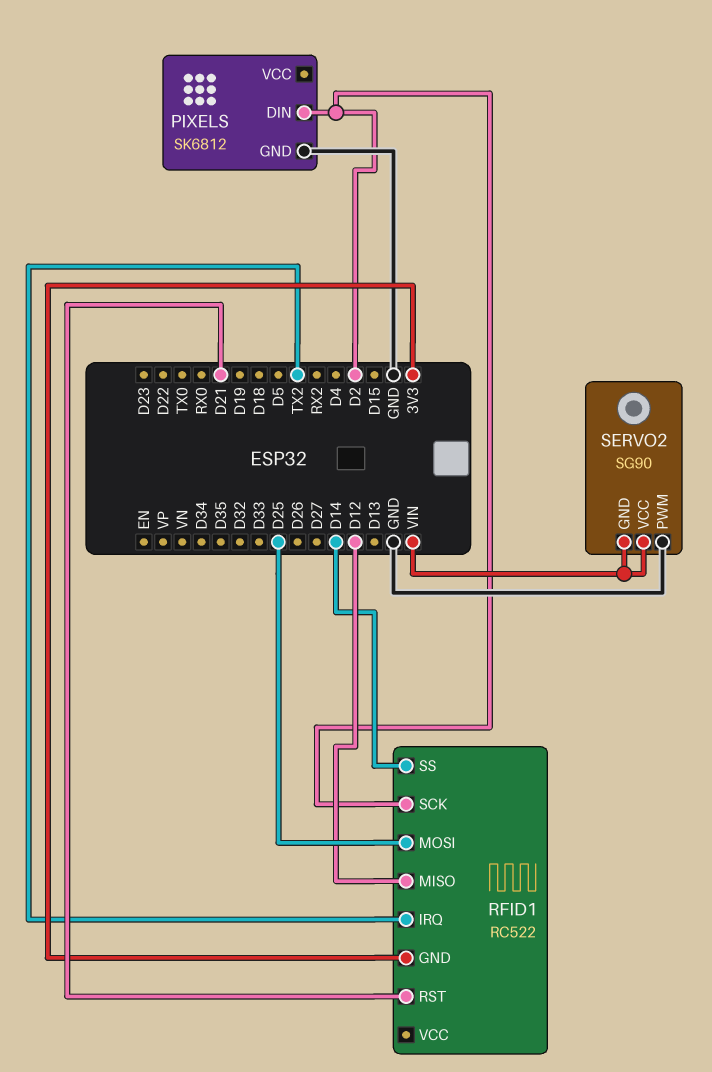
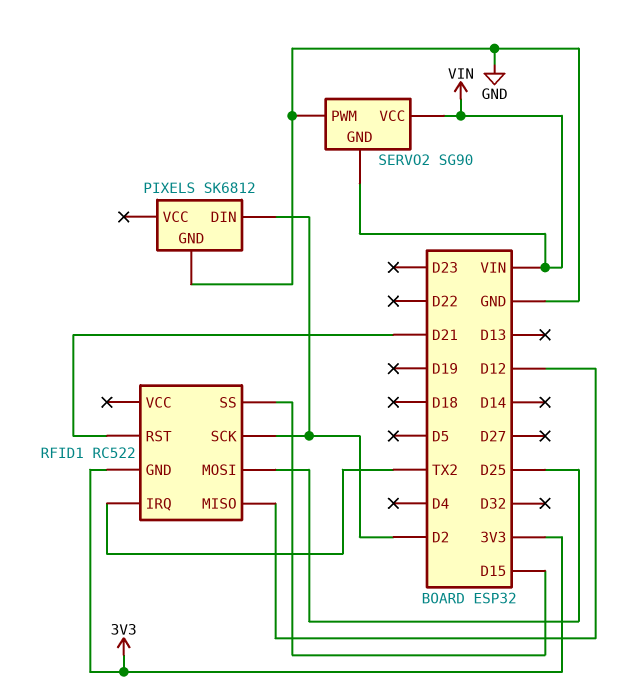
RFID1 pin SS: D14 -> D15

